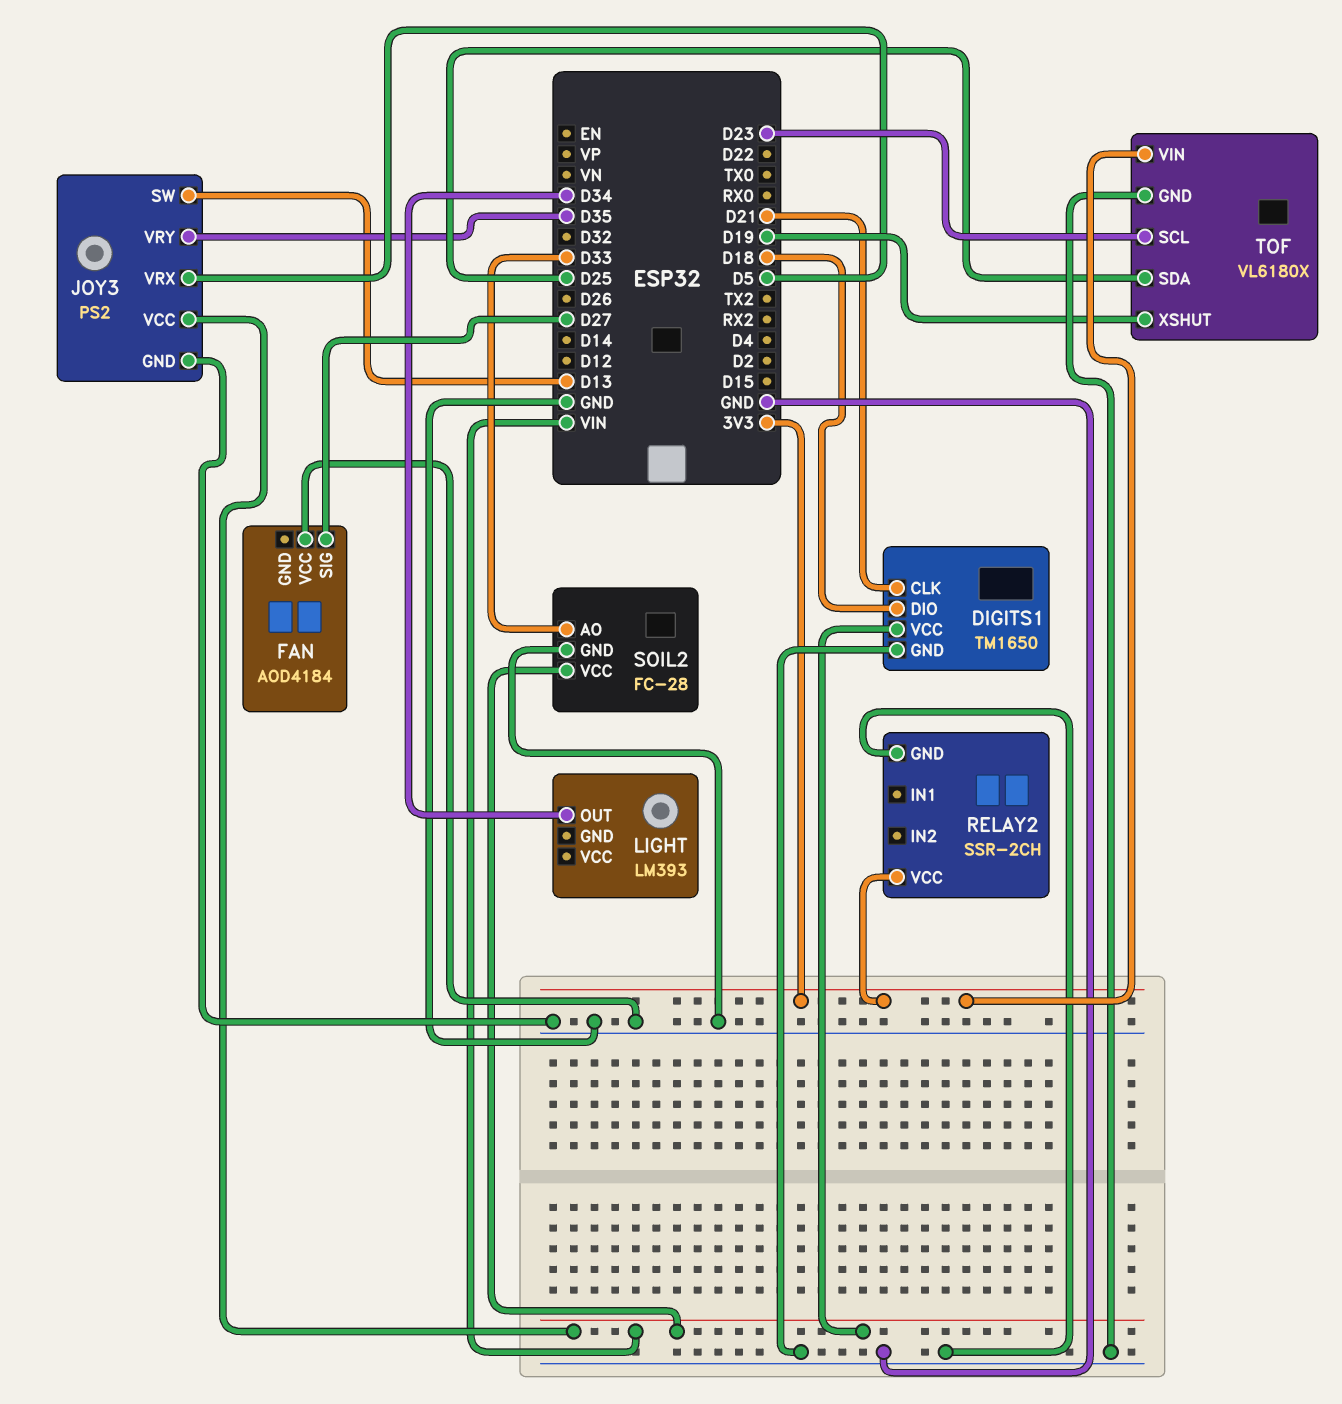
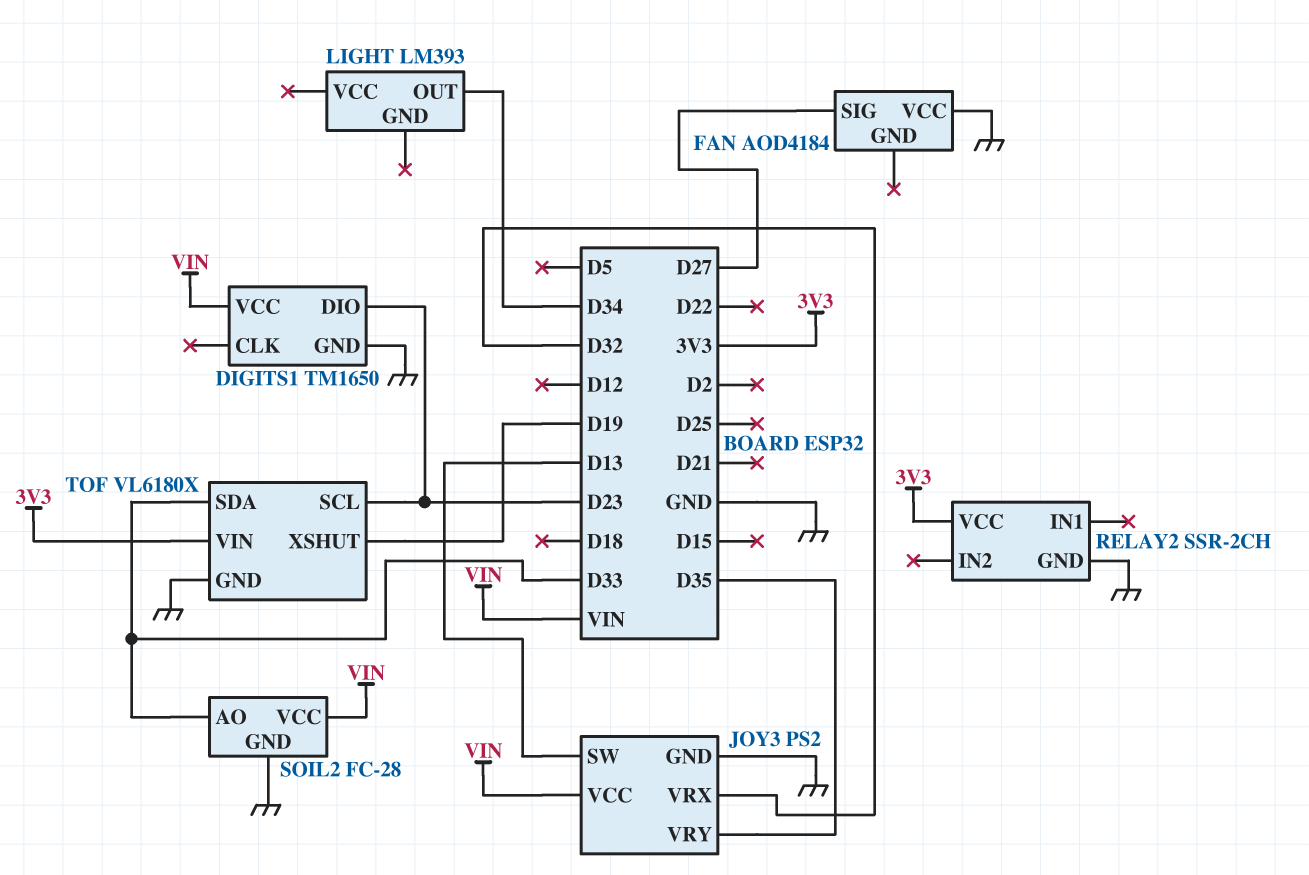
DIGITS1 pin CLK: D21 -> none
DIGITS1 pin DIO: D18 -> D23
JOY3 pin VRX: D5 -> D32
TOF pin SDA: D25 -> D33

